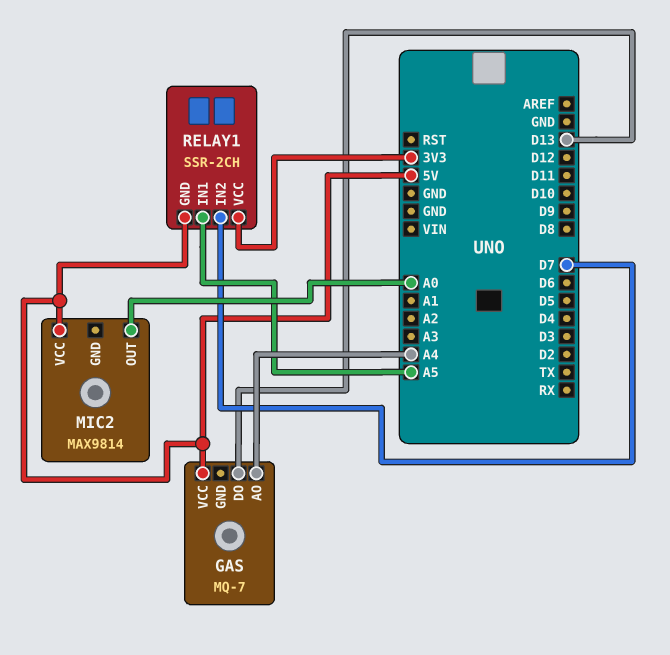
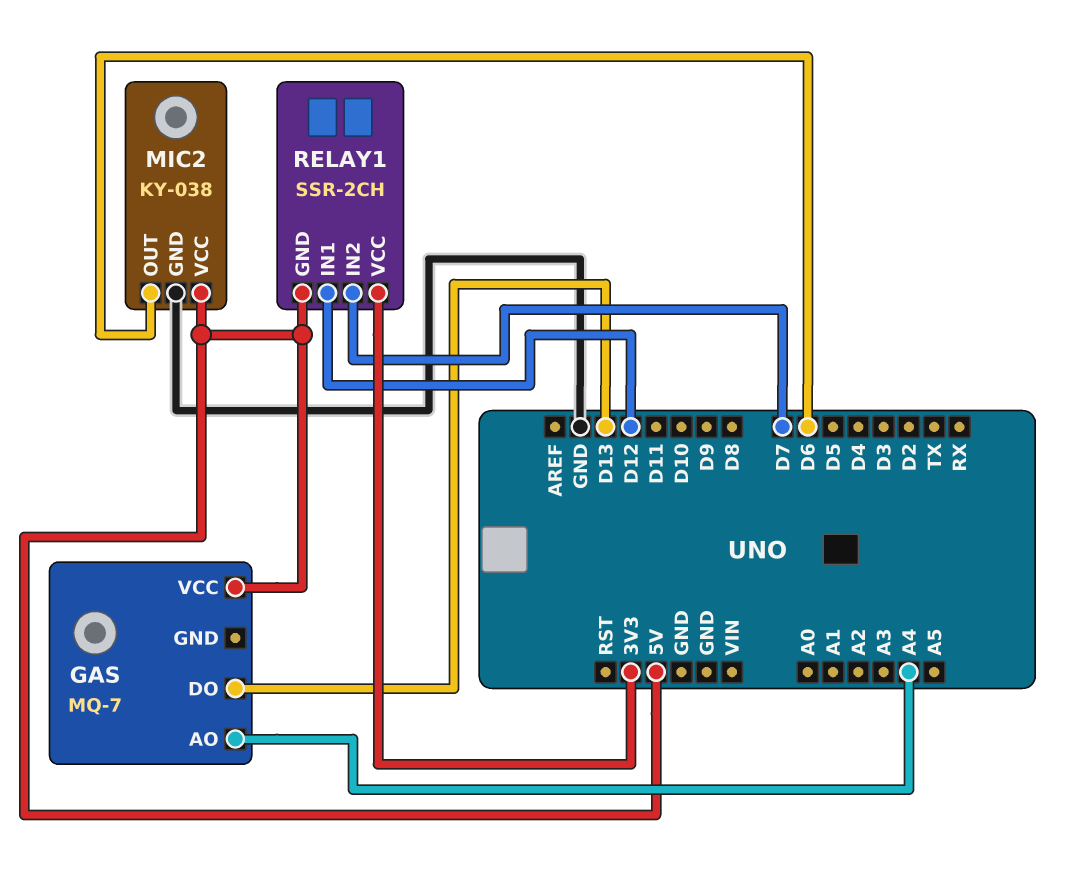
MIC2: MAX9814 -> KY-038
MIC2 pin GND: none -> GND
MIC2 pin OUT: A0 -> D6
RELAY1 pin IN1: A5 -> D12

